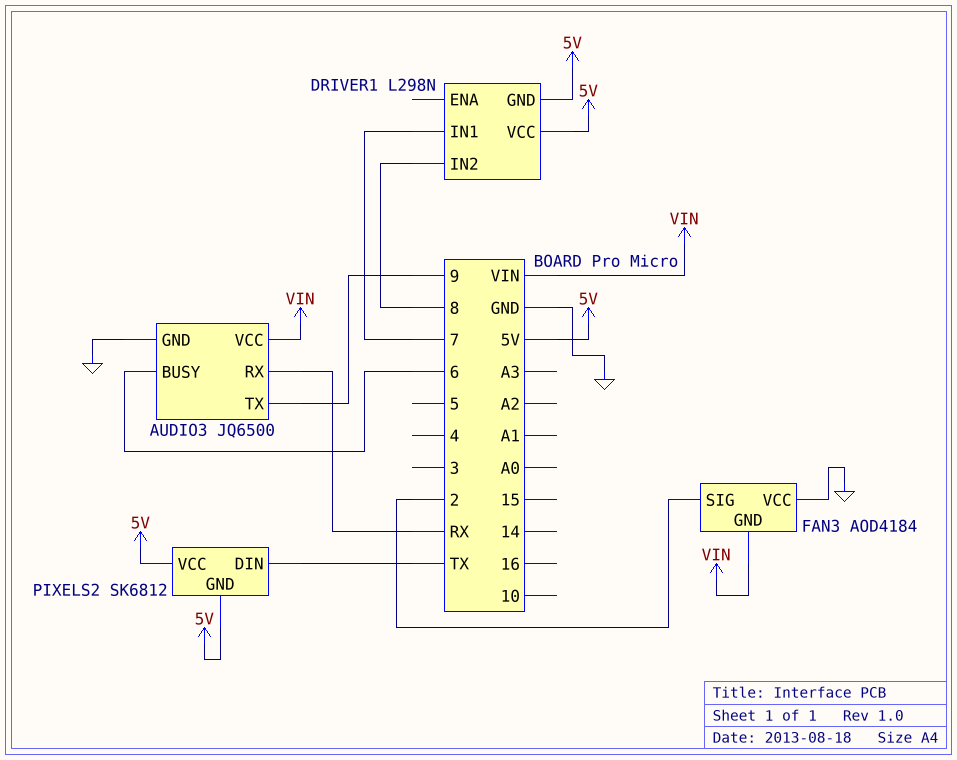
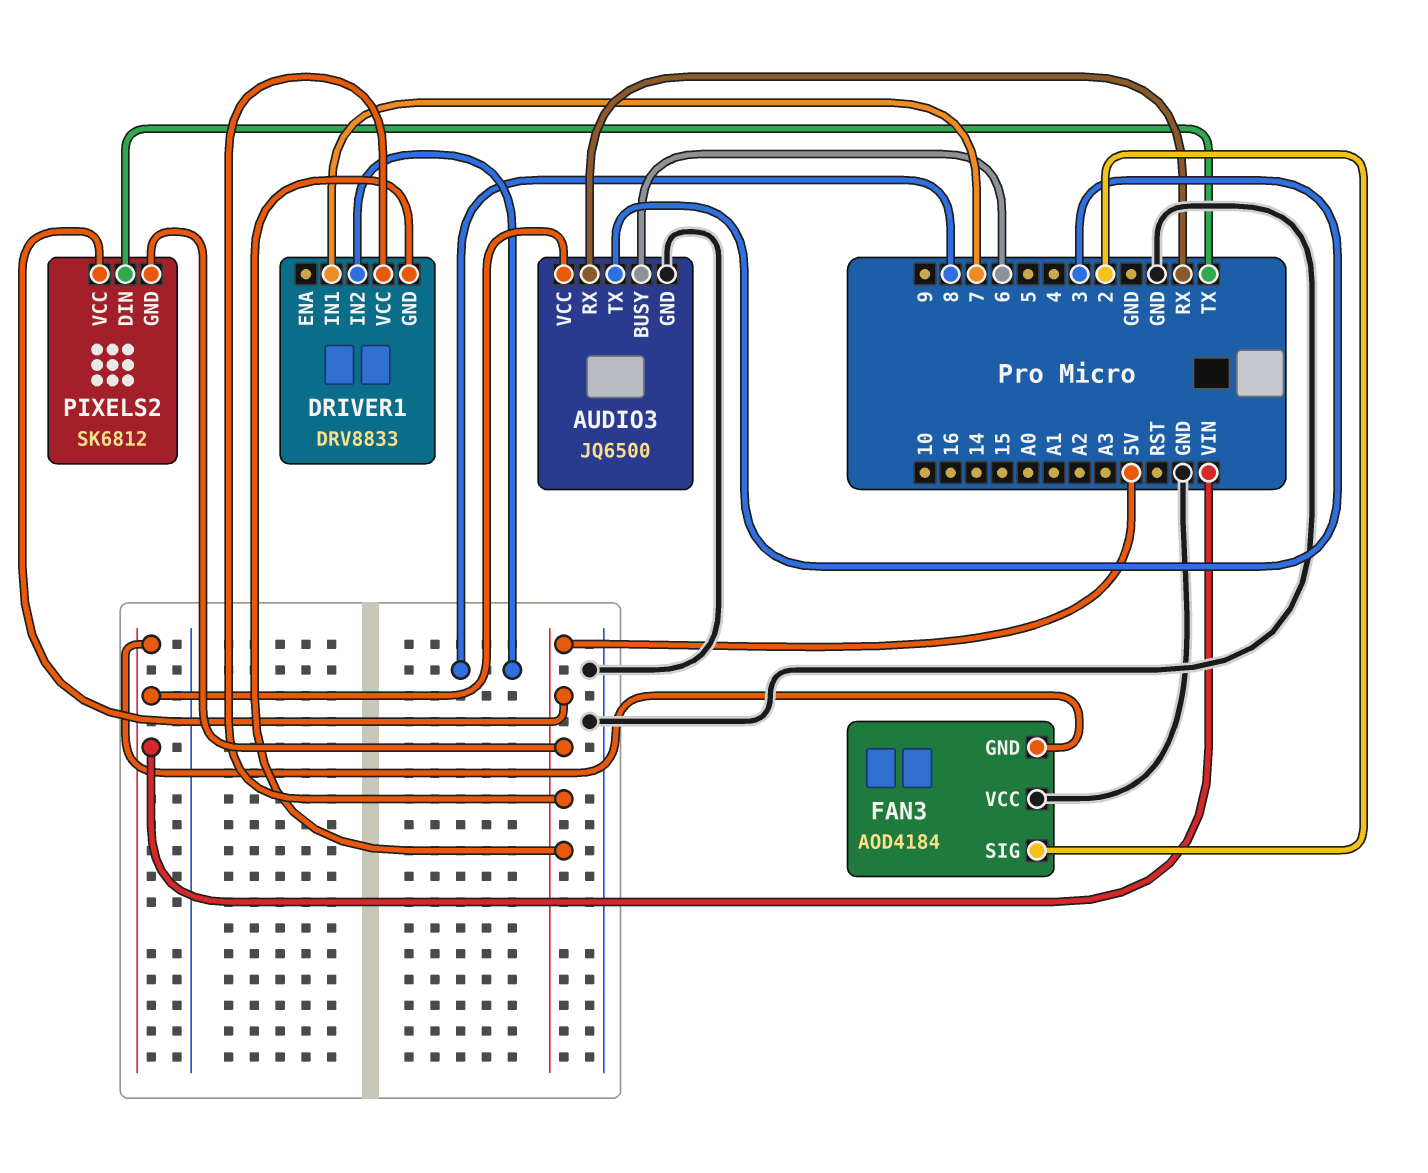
AUDIO3 pin TX: 9 -> 3
DRIVER1: L298N -> DRV8833

